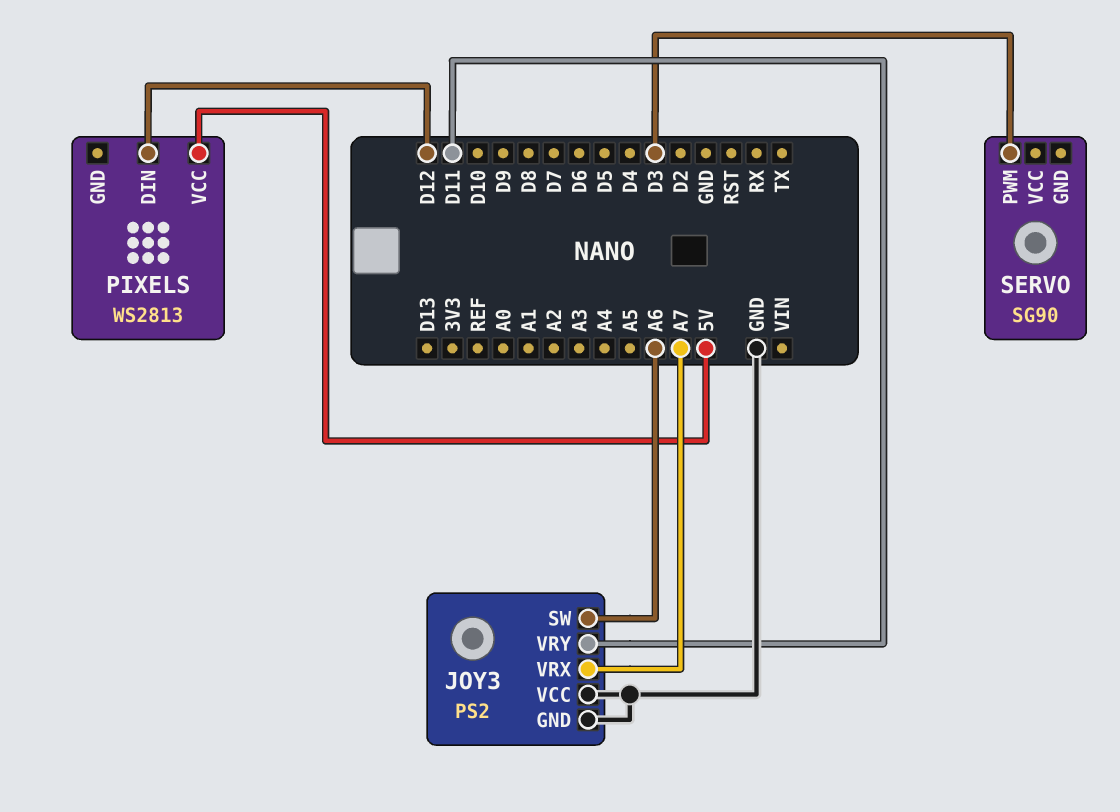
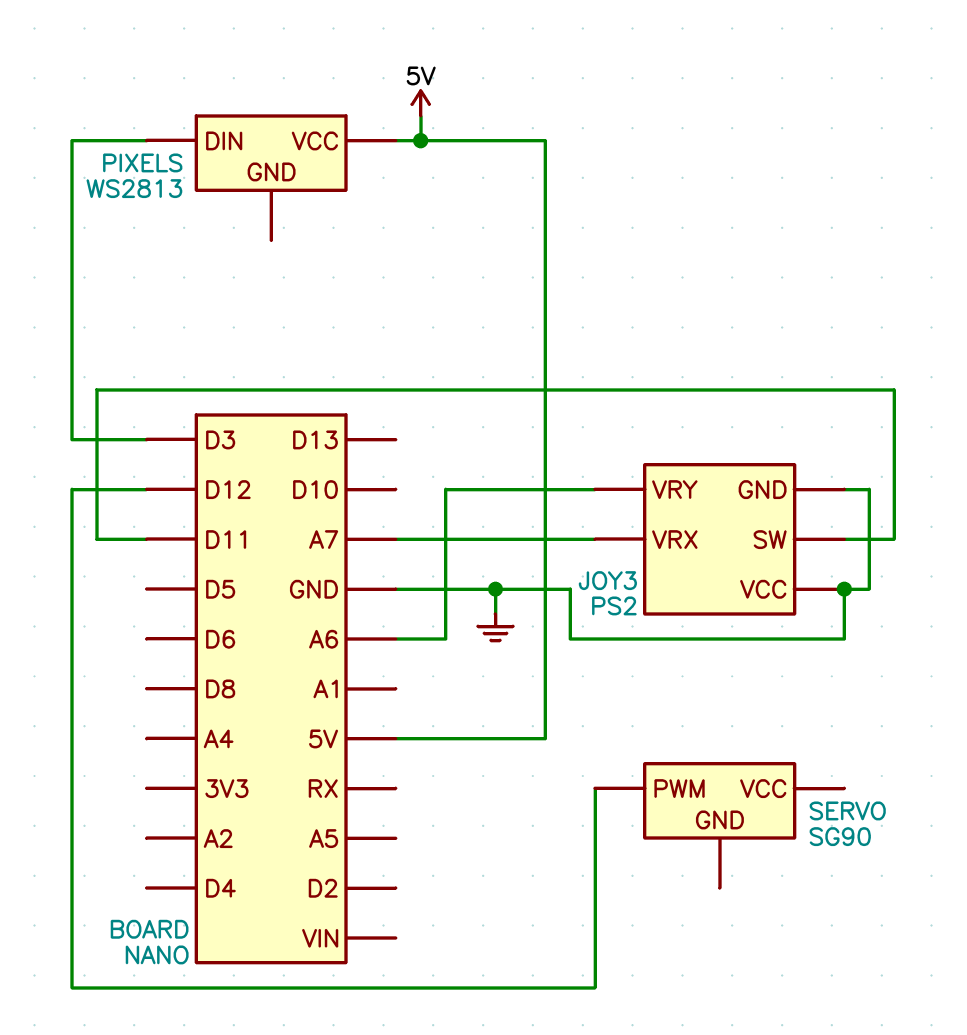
JOY3 pin SW: A6 -> D11
JOY3 pin VRY: D11 -> A6
PIXELS pin DIN: D12 -> D3
SERVO pin PWM: D3 -> D12

